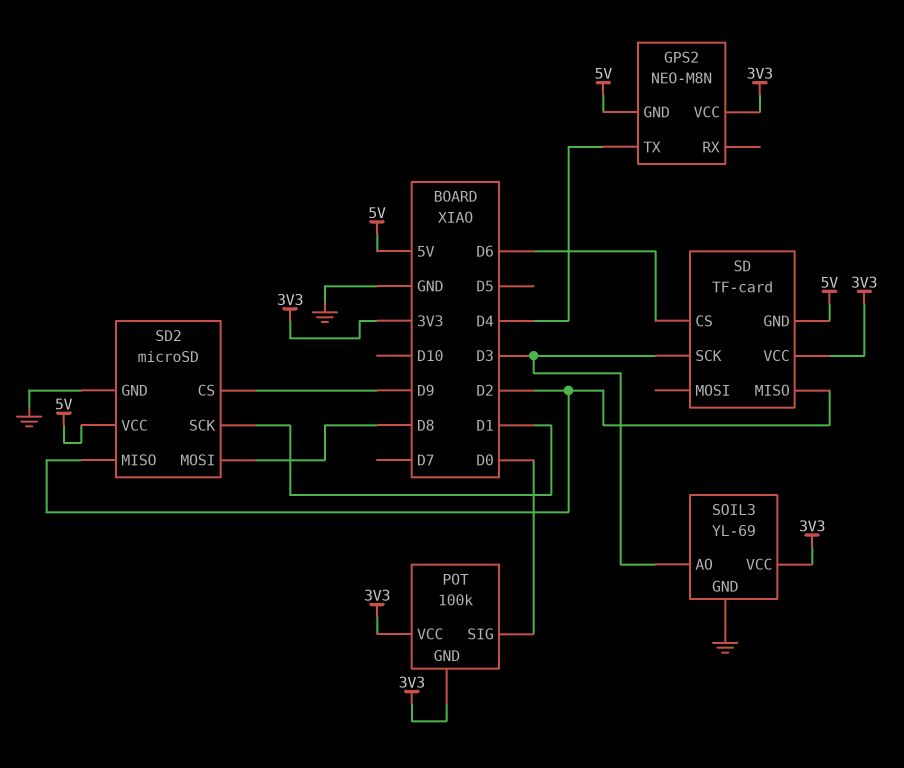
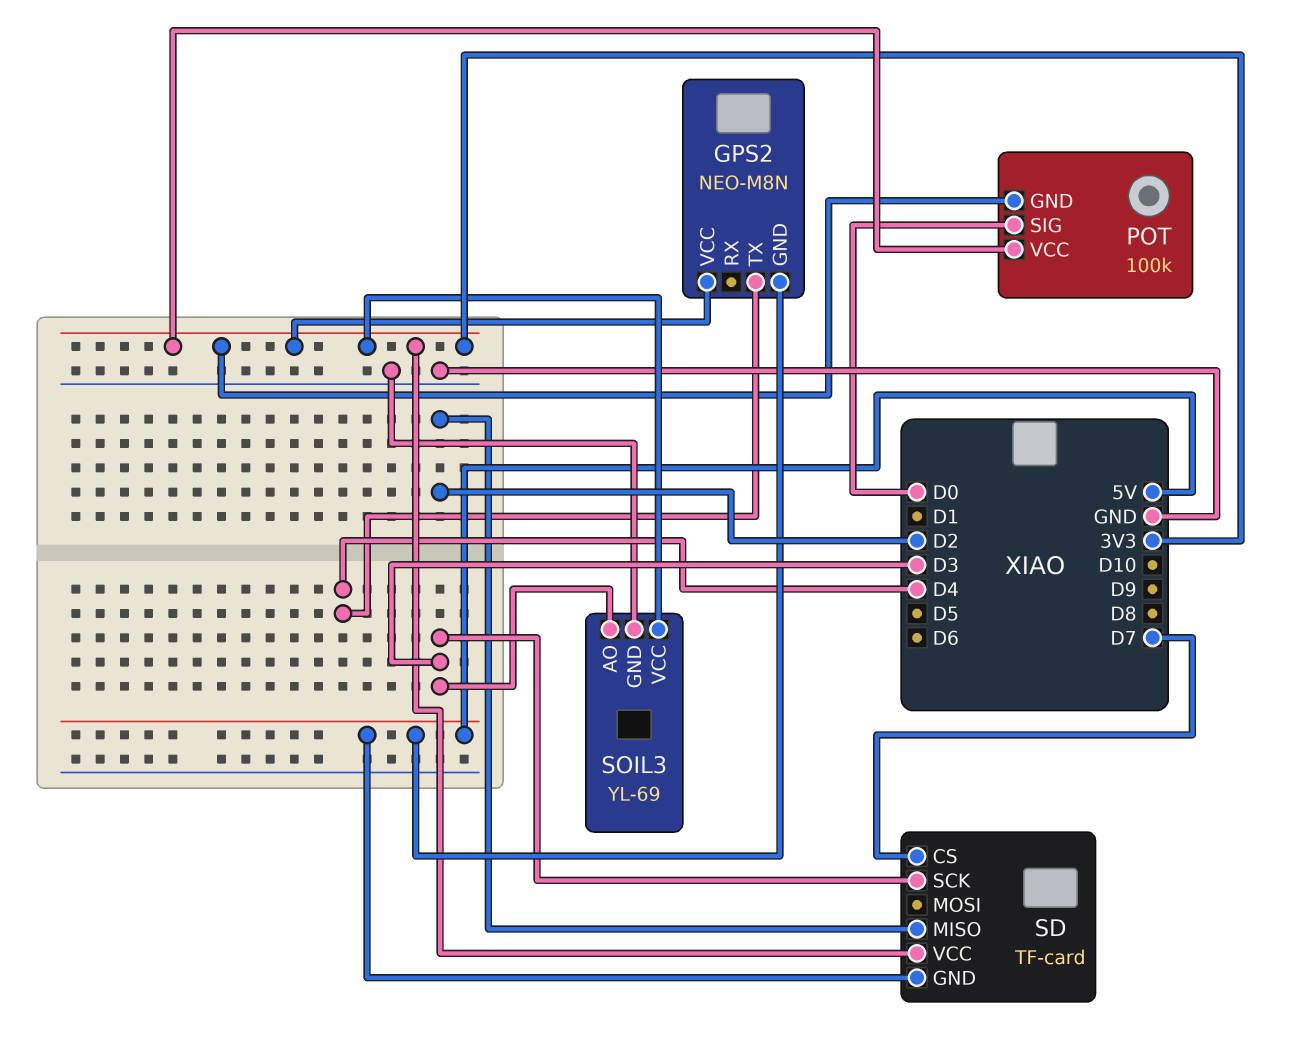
SD pin CS: D6 -> D7
SD2: microSD -> none
SD2 pin CS: D9 -> none
SD2 pin GND: GND -> none
SD2 pin MISO: D2 -> none
SD2 pin MOSI: D8 -> none
SD2 pin SCK: D1 -> none
SD2 pin VCC: 5V -> none

